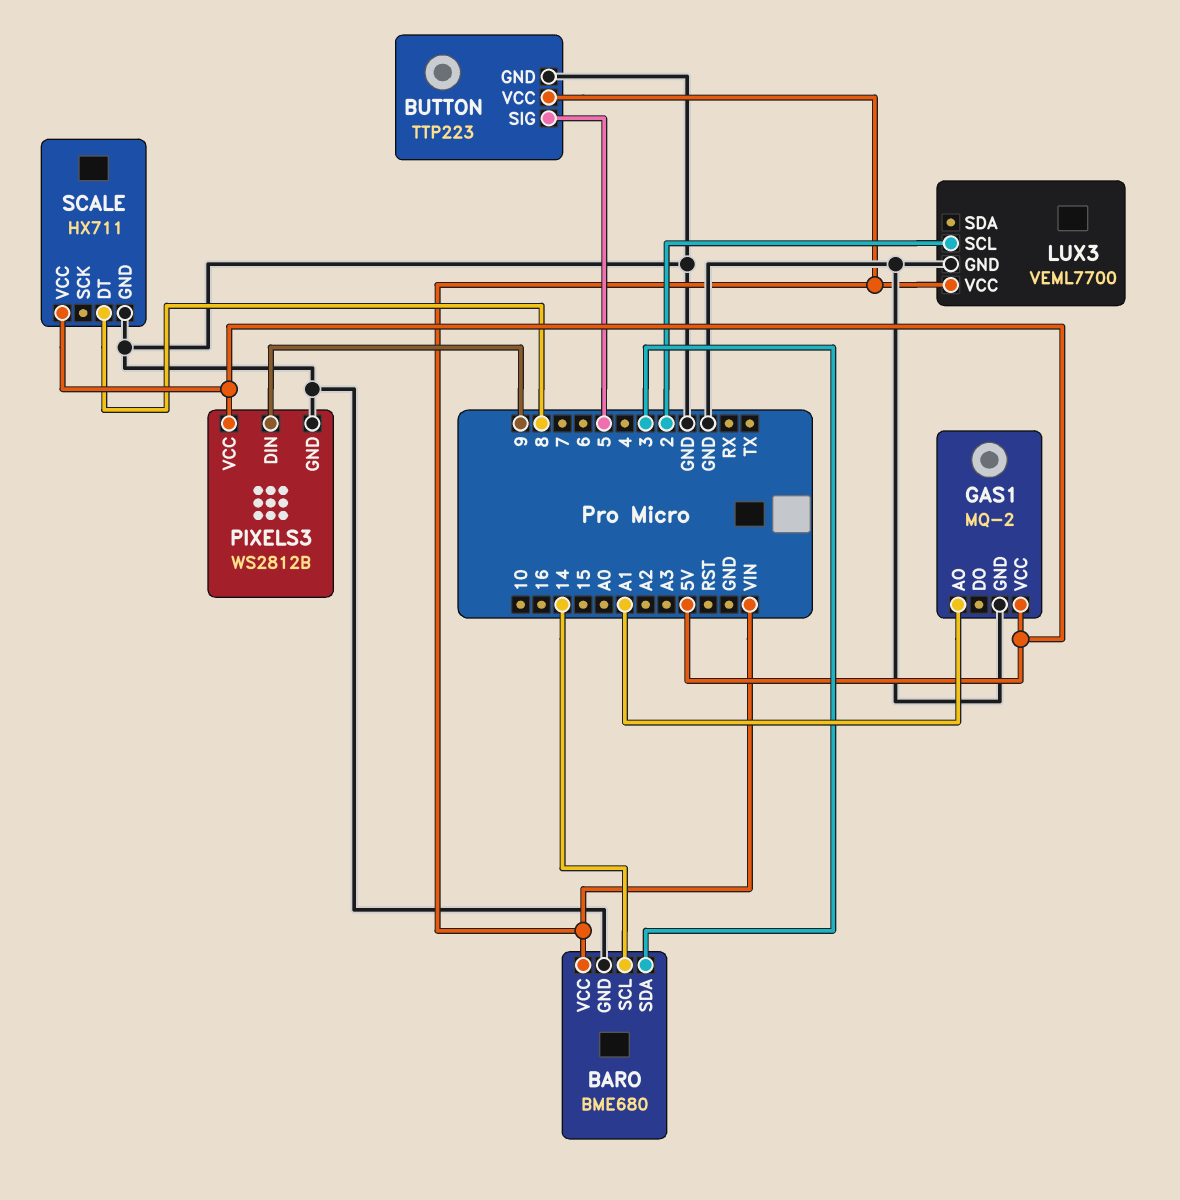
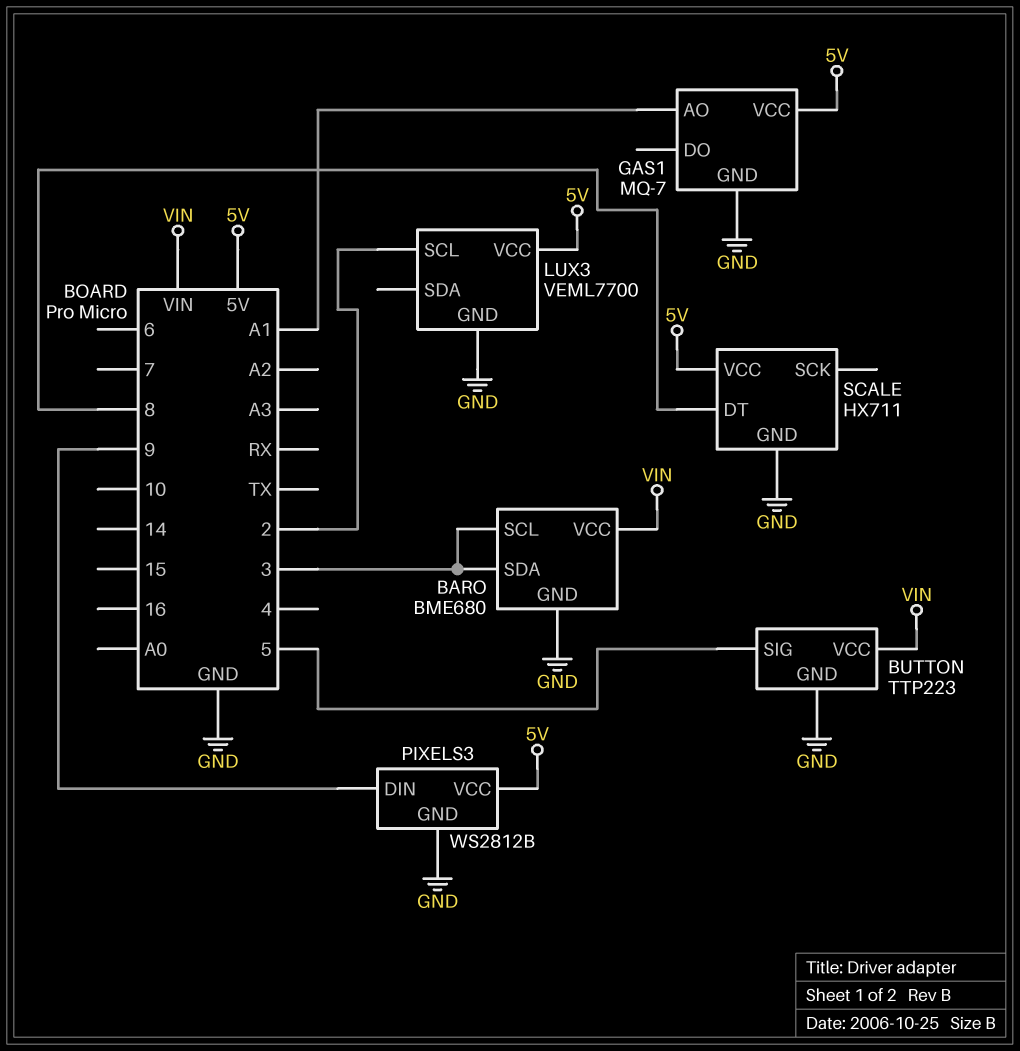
BARO pin SCL: 14 -> 3
GAS1: MQ-2 -> MQ-7
LUX3 pin VCC: VIN -> 5V

